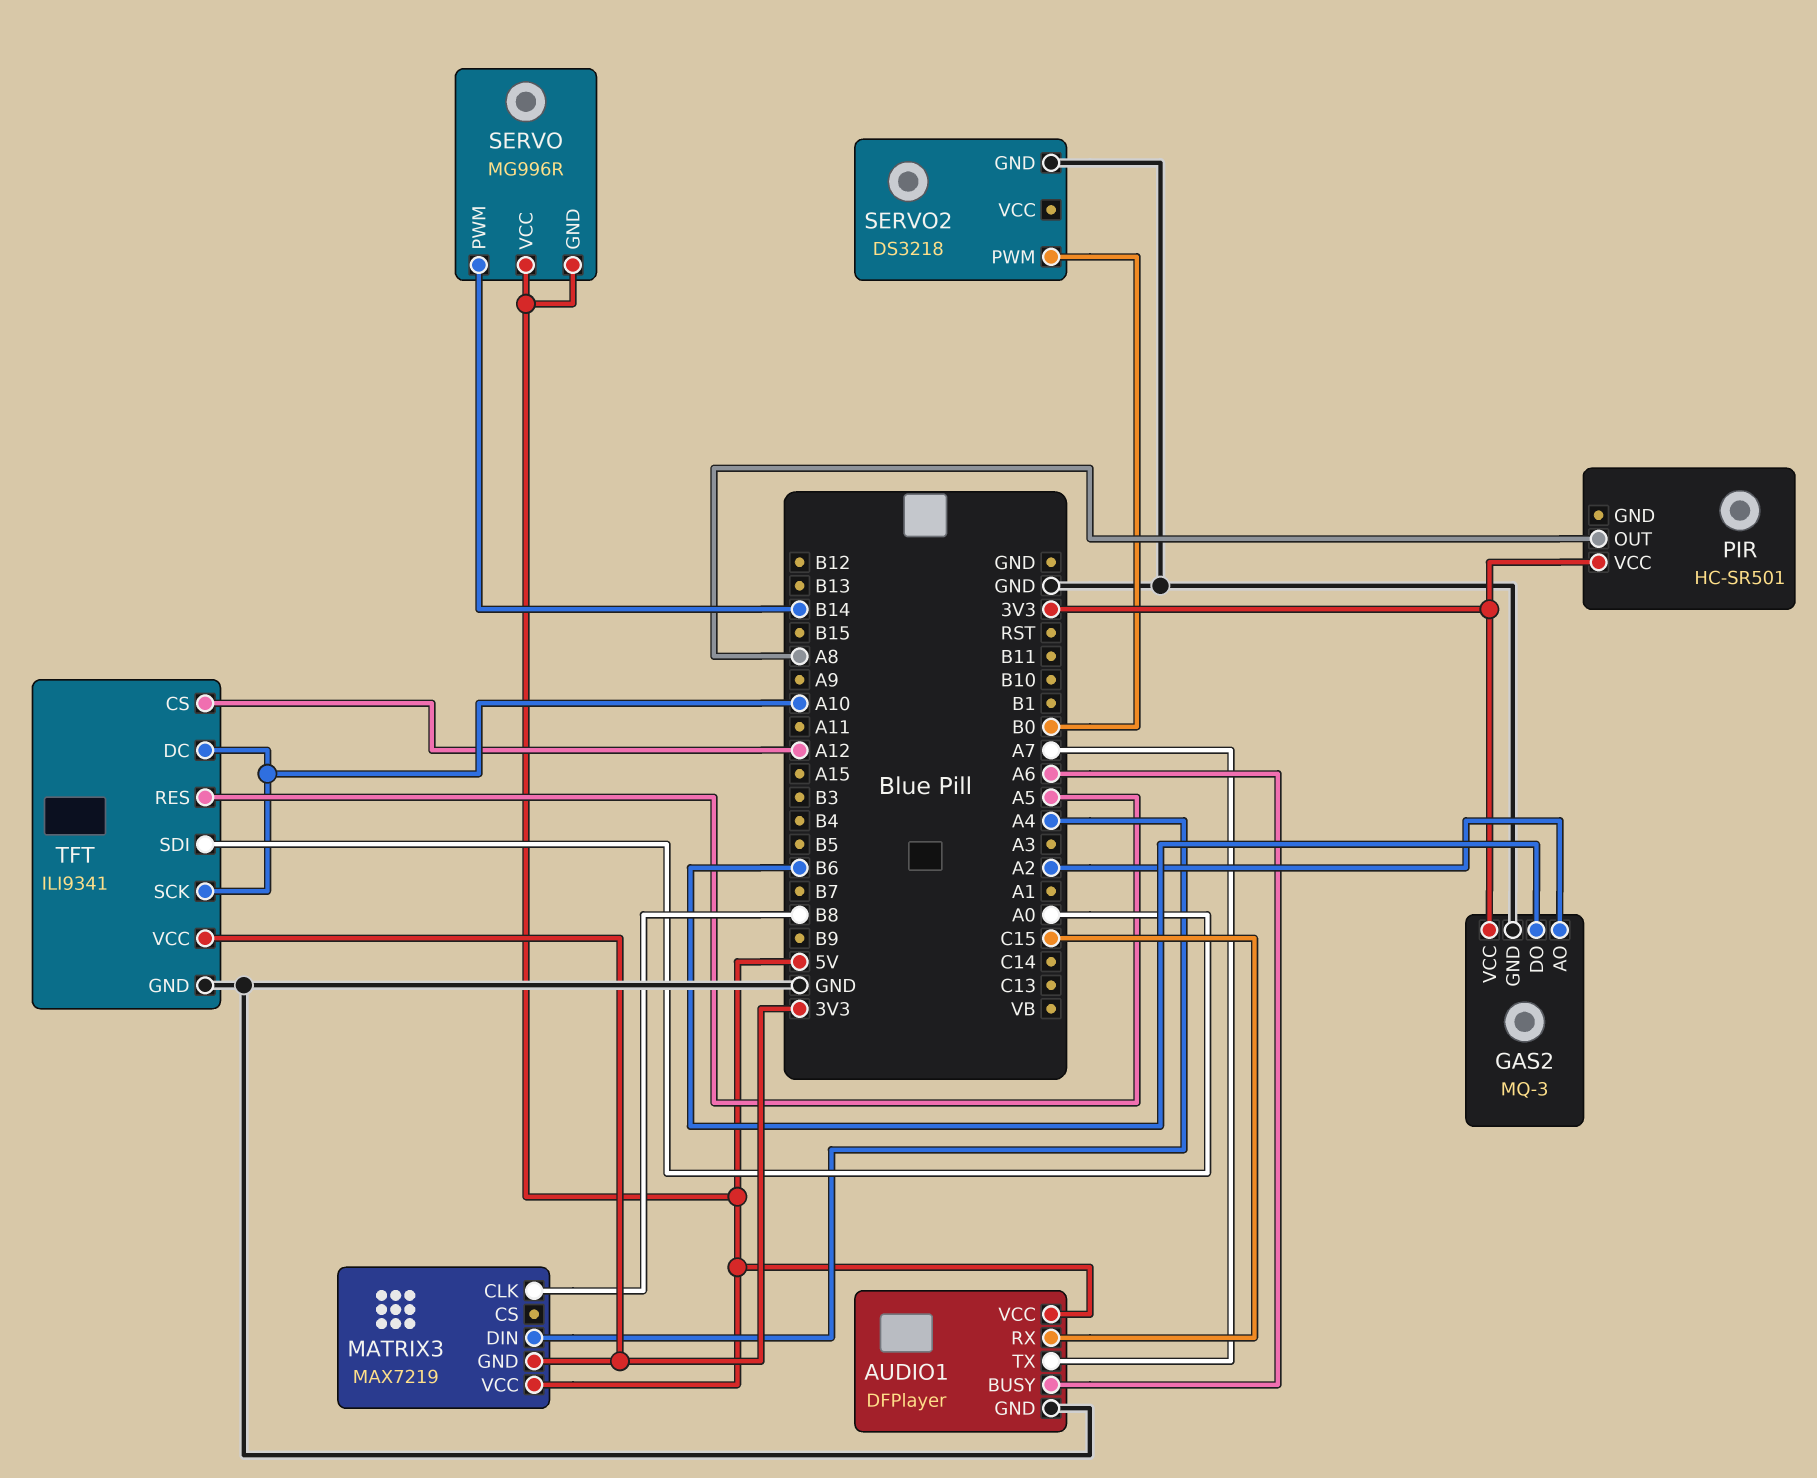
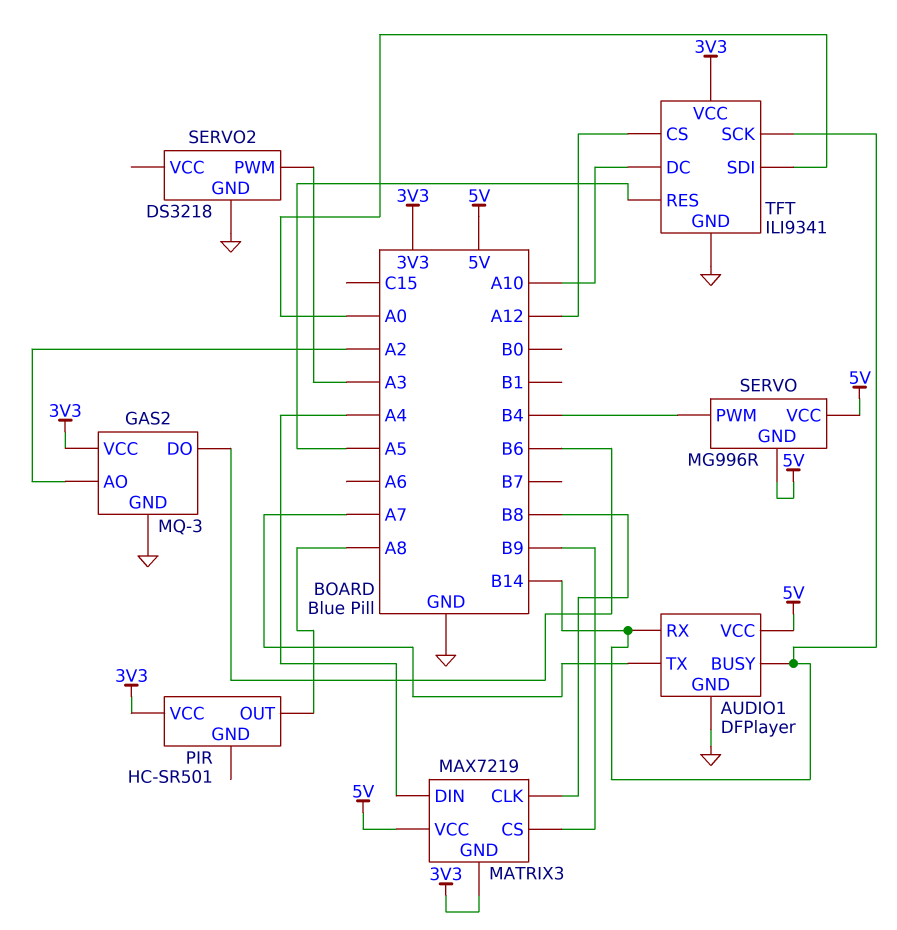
AUDIO1 pin BUSY: A6 -> B14
AUDIO1 pin RX: C15 -> B14
MATRIX3 pin CS: none -> B9
SERVO pin PWM: B14 -> B4
SERVO2 pin PWM: B0 -> A3
TFT pin SCK: A10 -> B14

